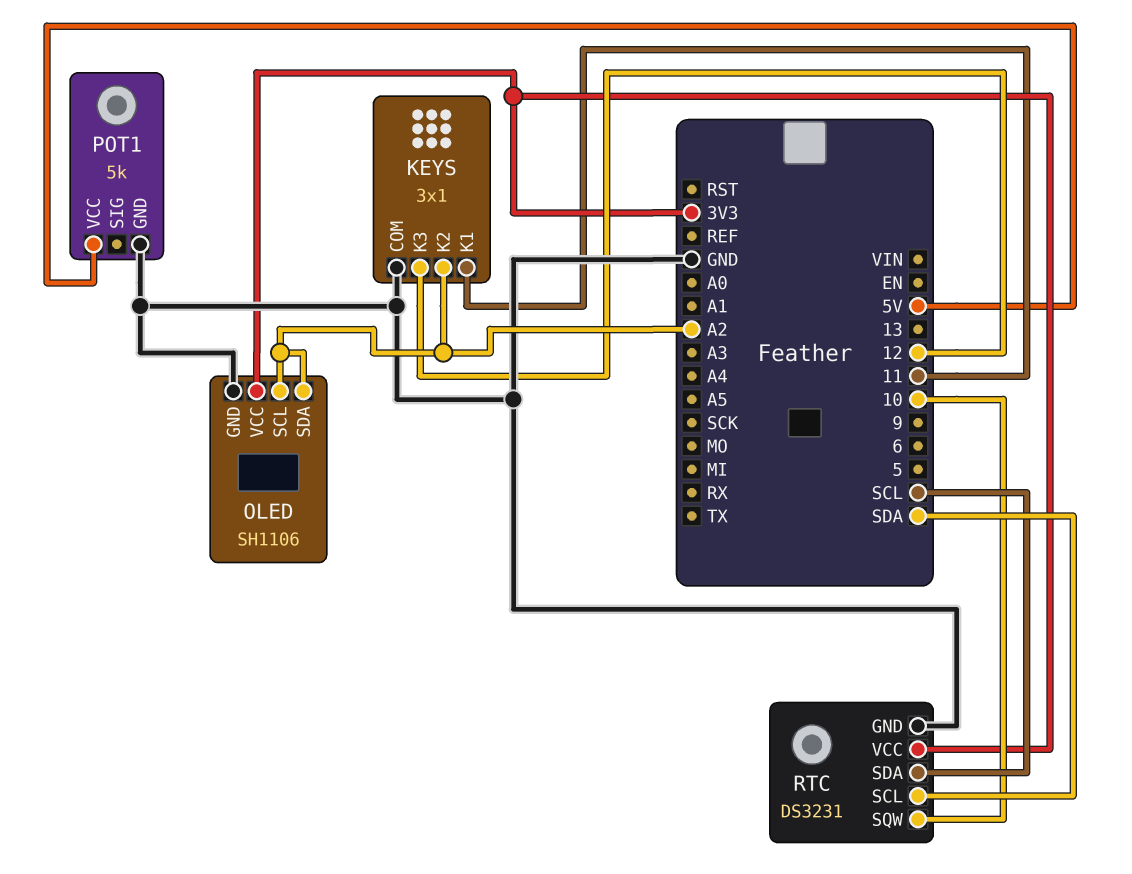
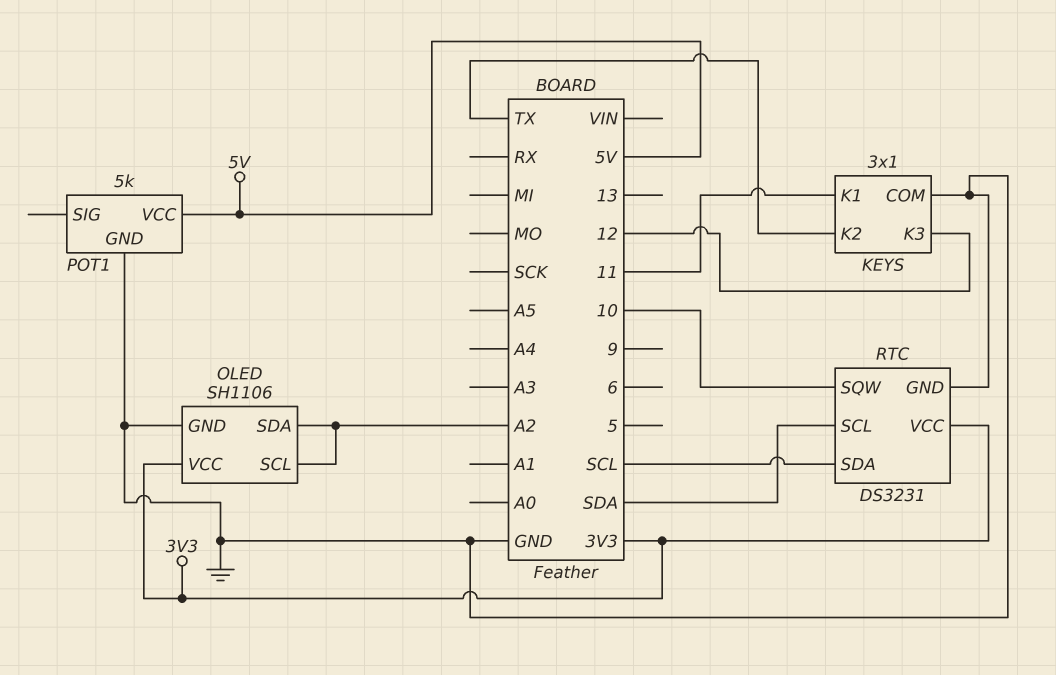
KEYS pin K2: A2 -> TX

